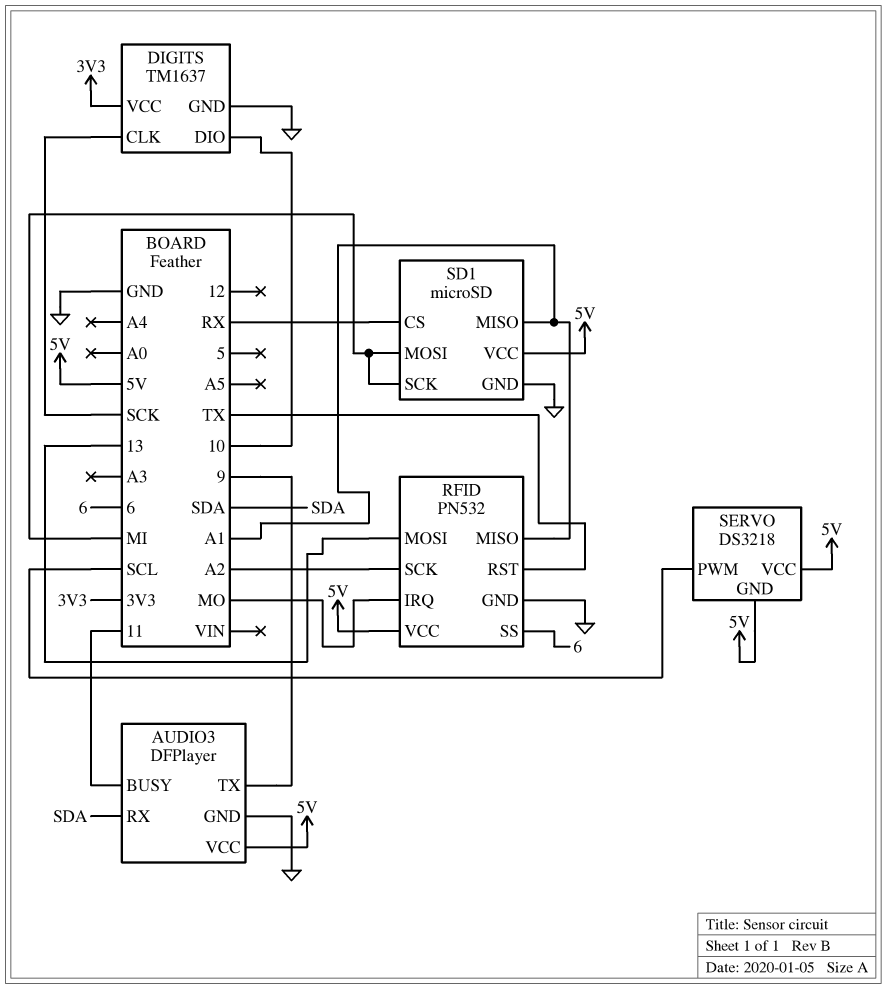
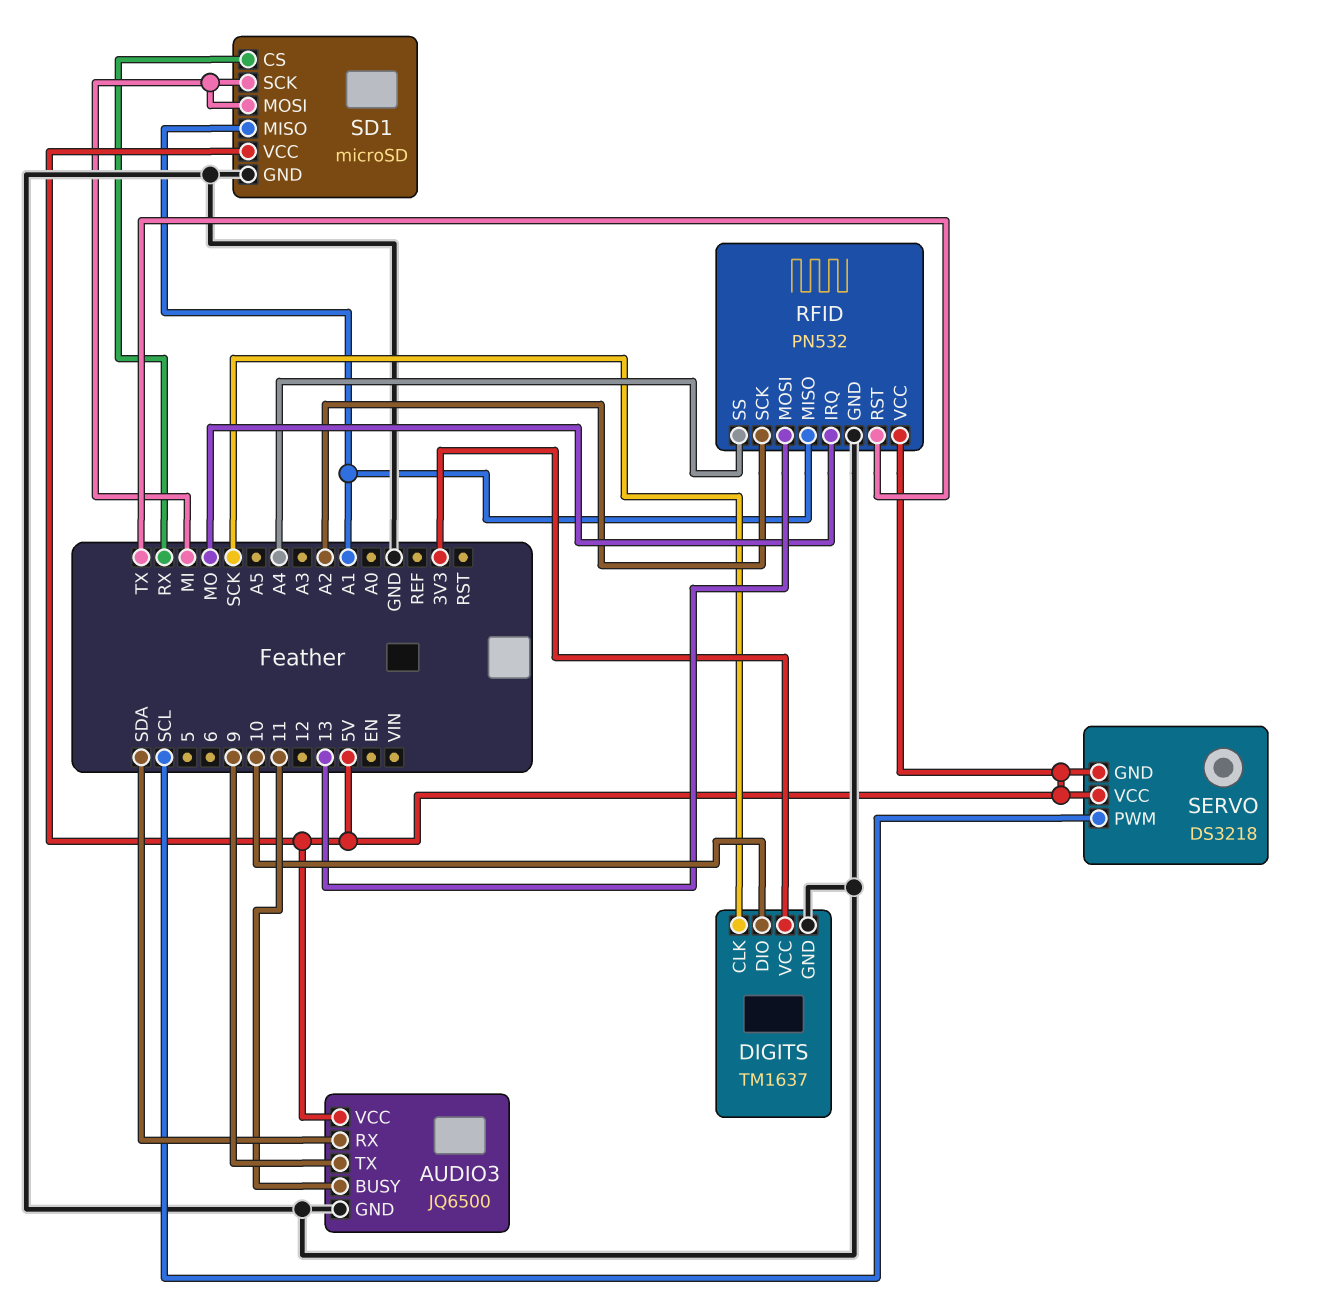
AUDIO3: DFPlayer -> JQ6500
RFID pin SS: 6 -> A4

